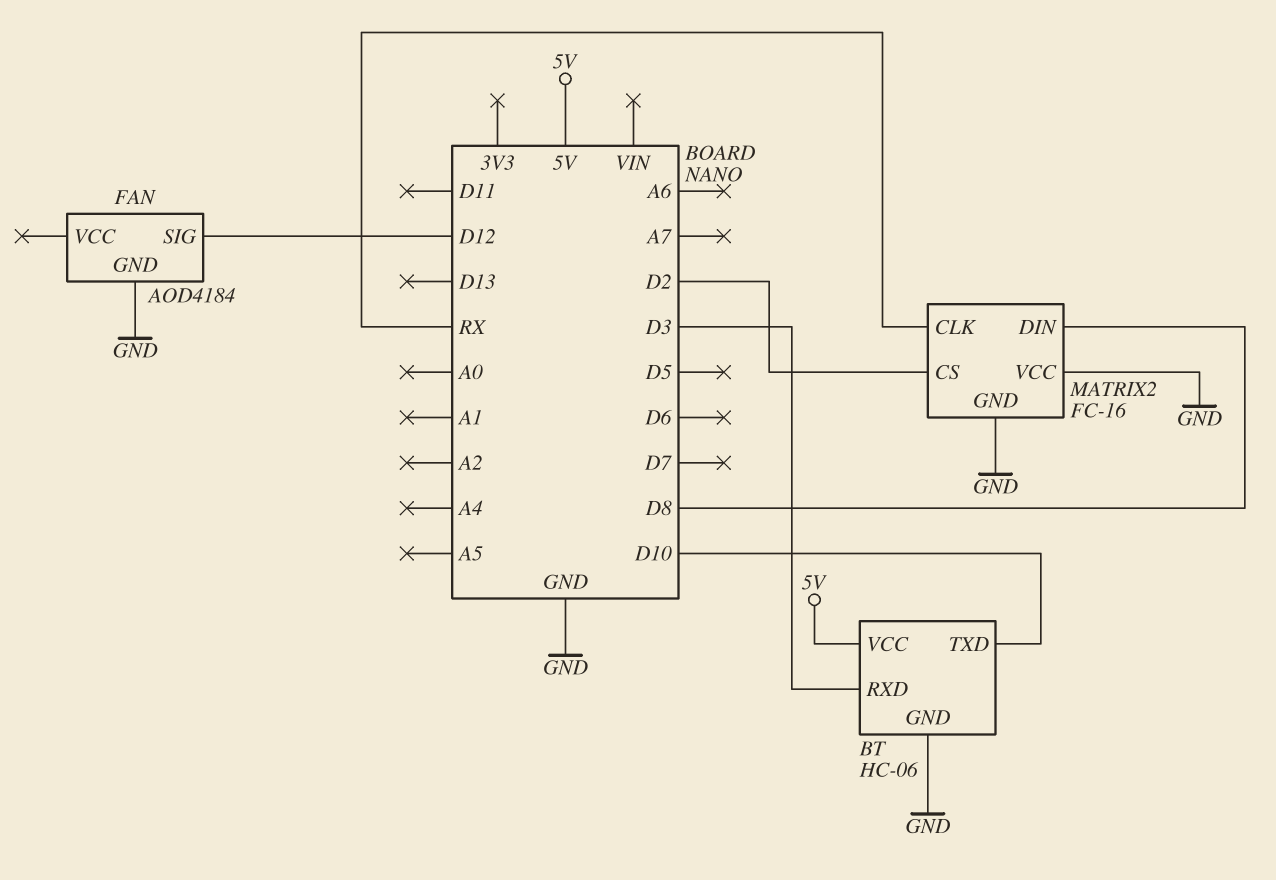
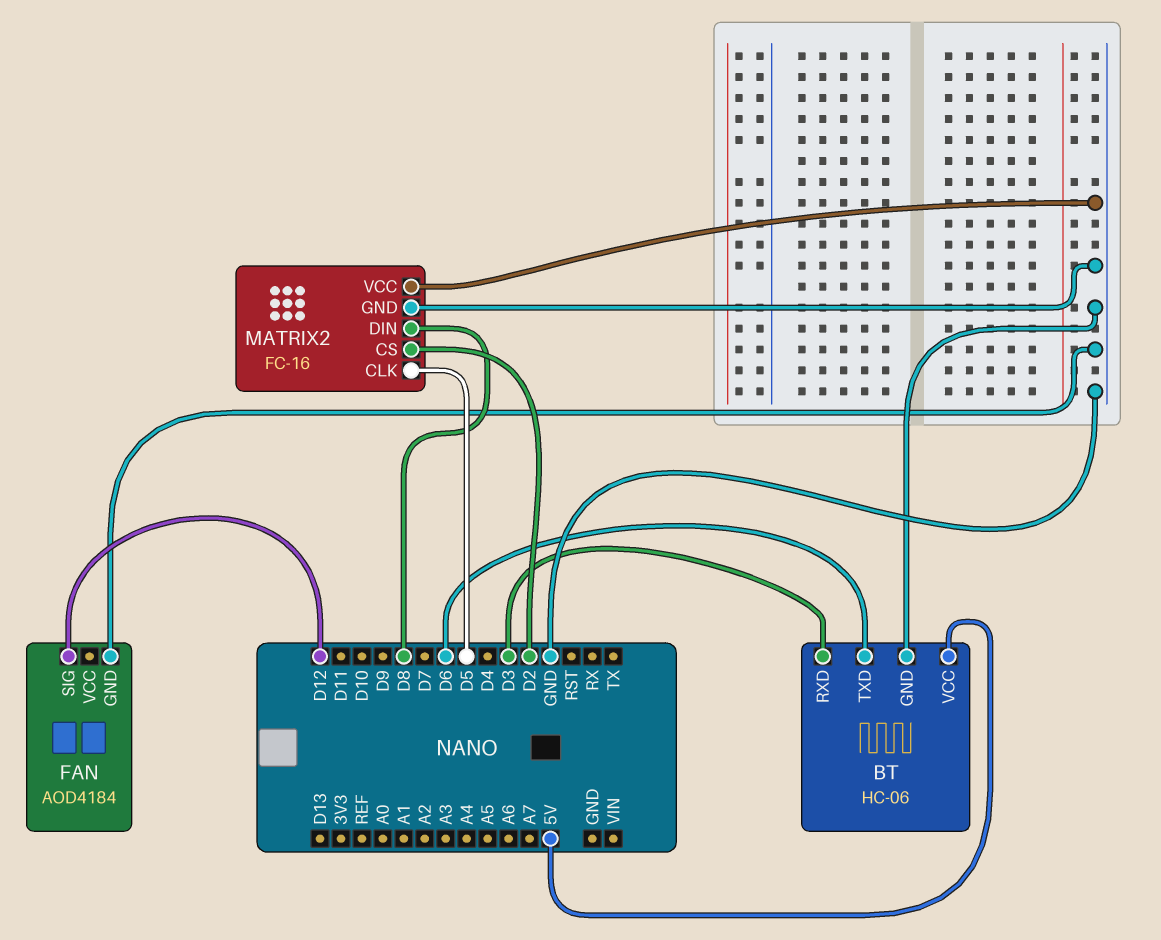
BT pin TXD: D10 -> D6
MATRIX2 pin CLK: RX -> D5

